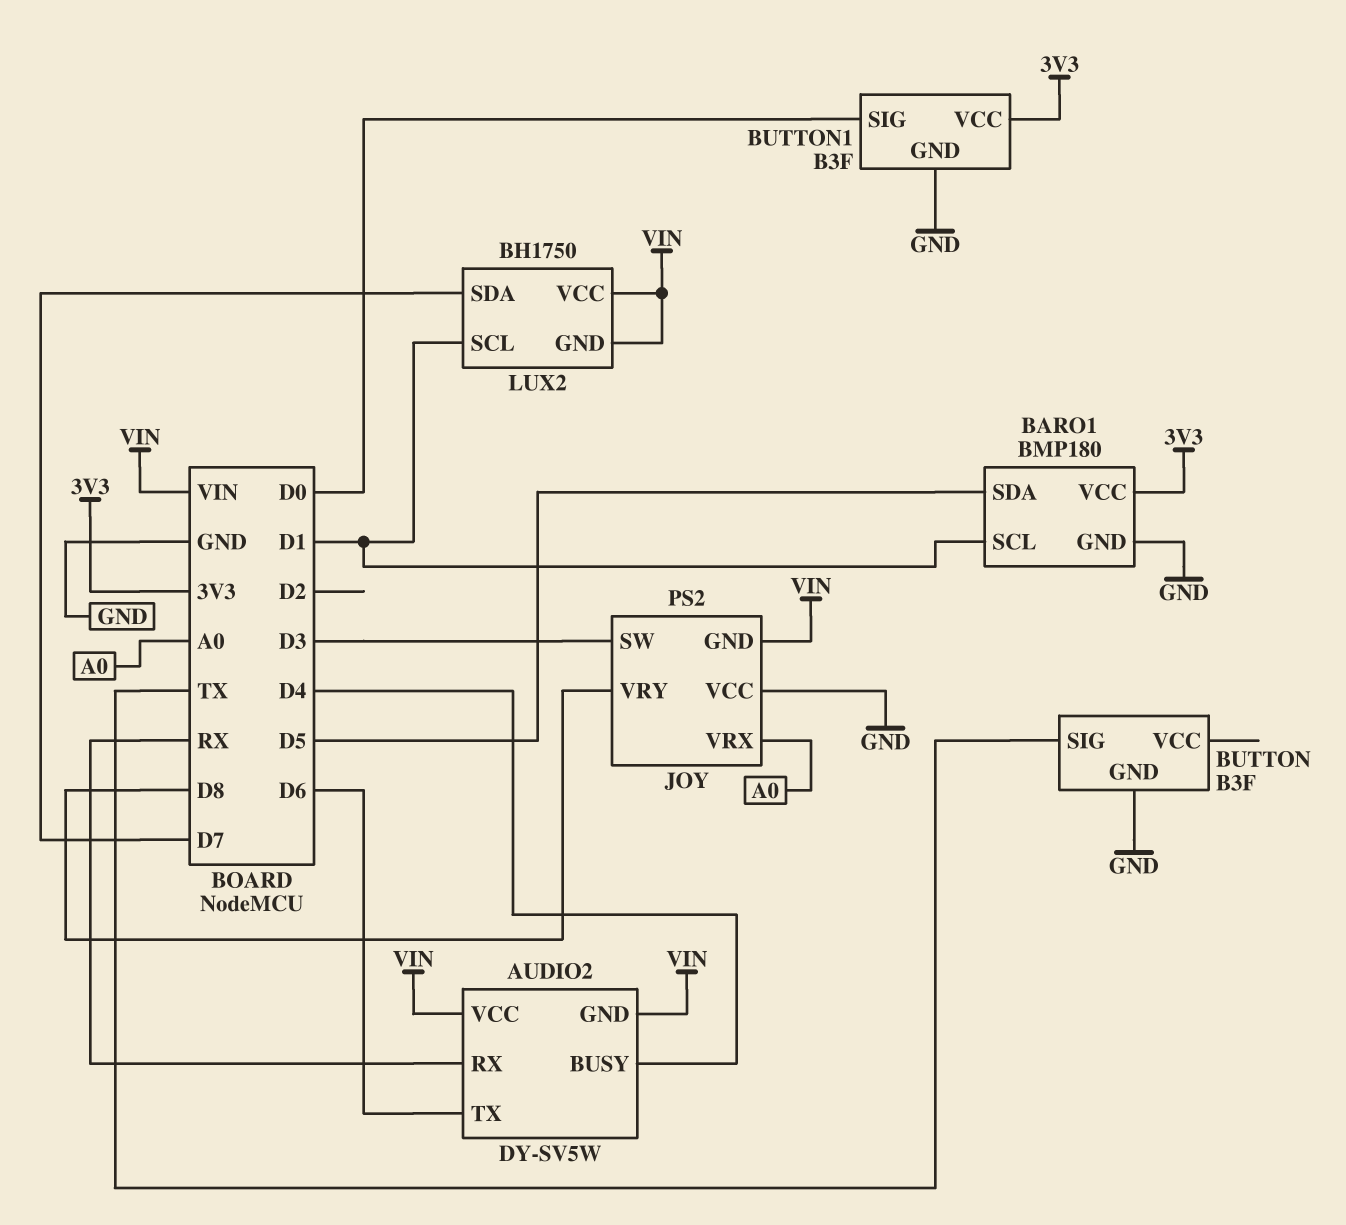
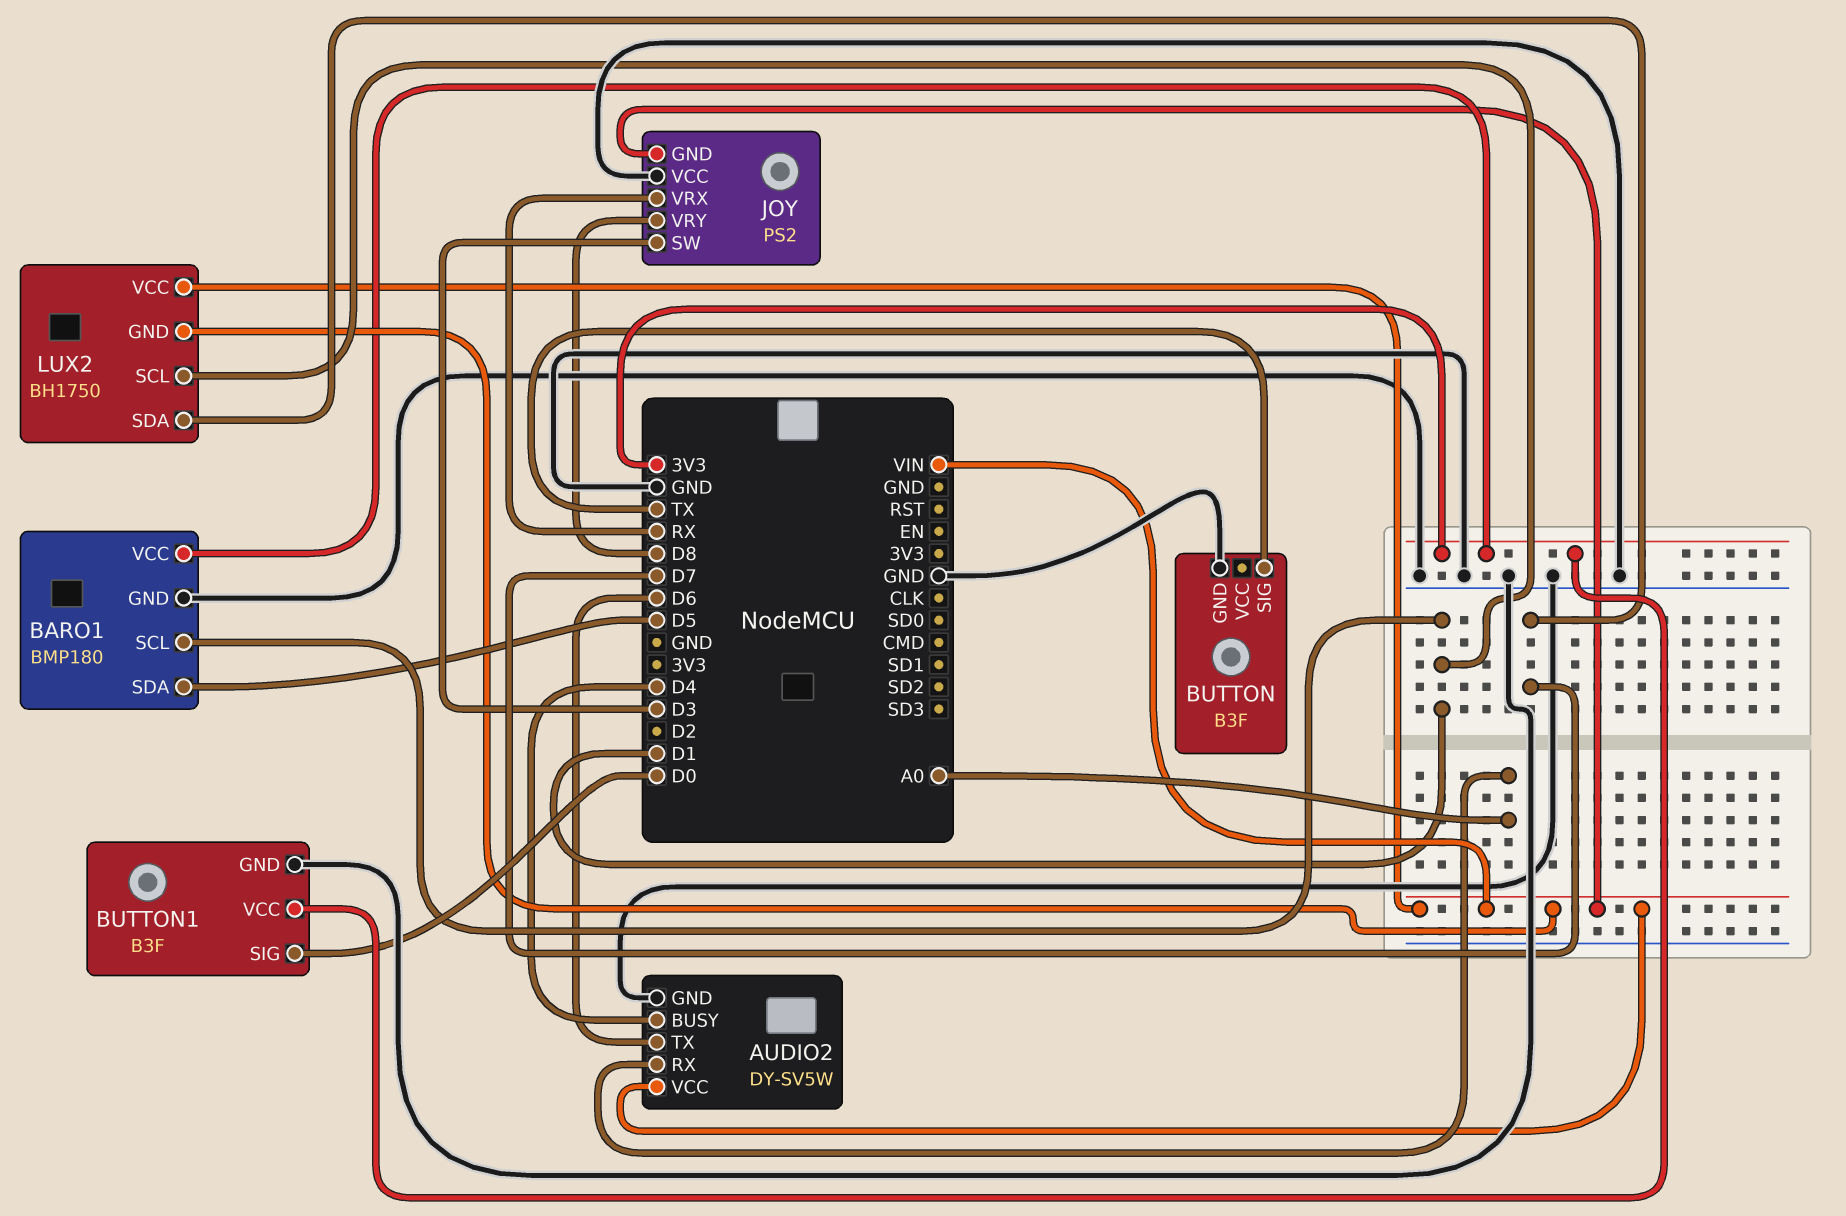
AUDIO2 pin GND: VIN -> GND
AUDIO2 pin RX: RX -> A0
JOY pin VRX: A0 -> RX

